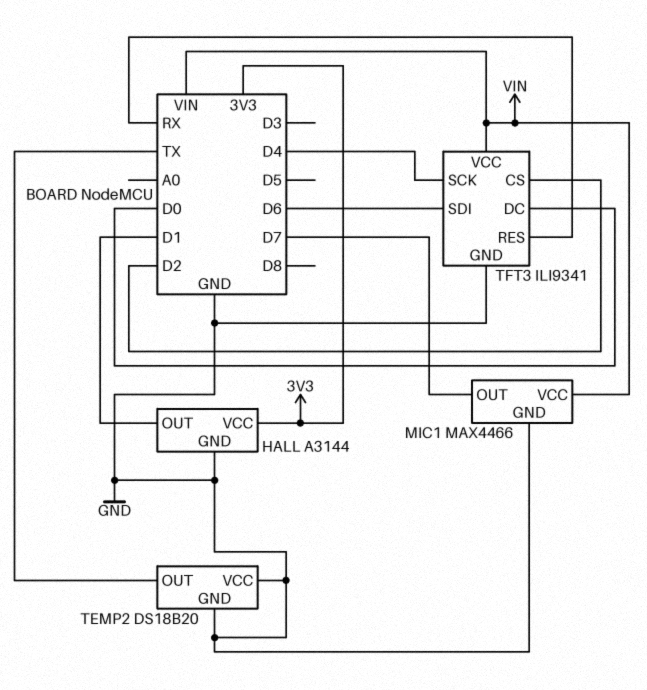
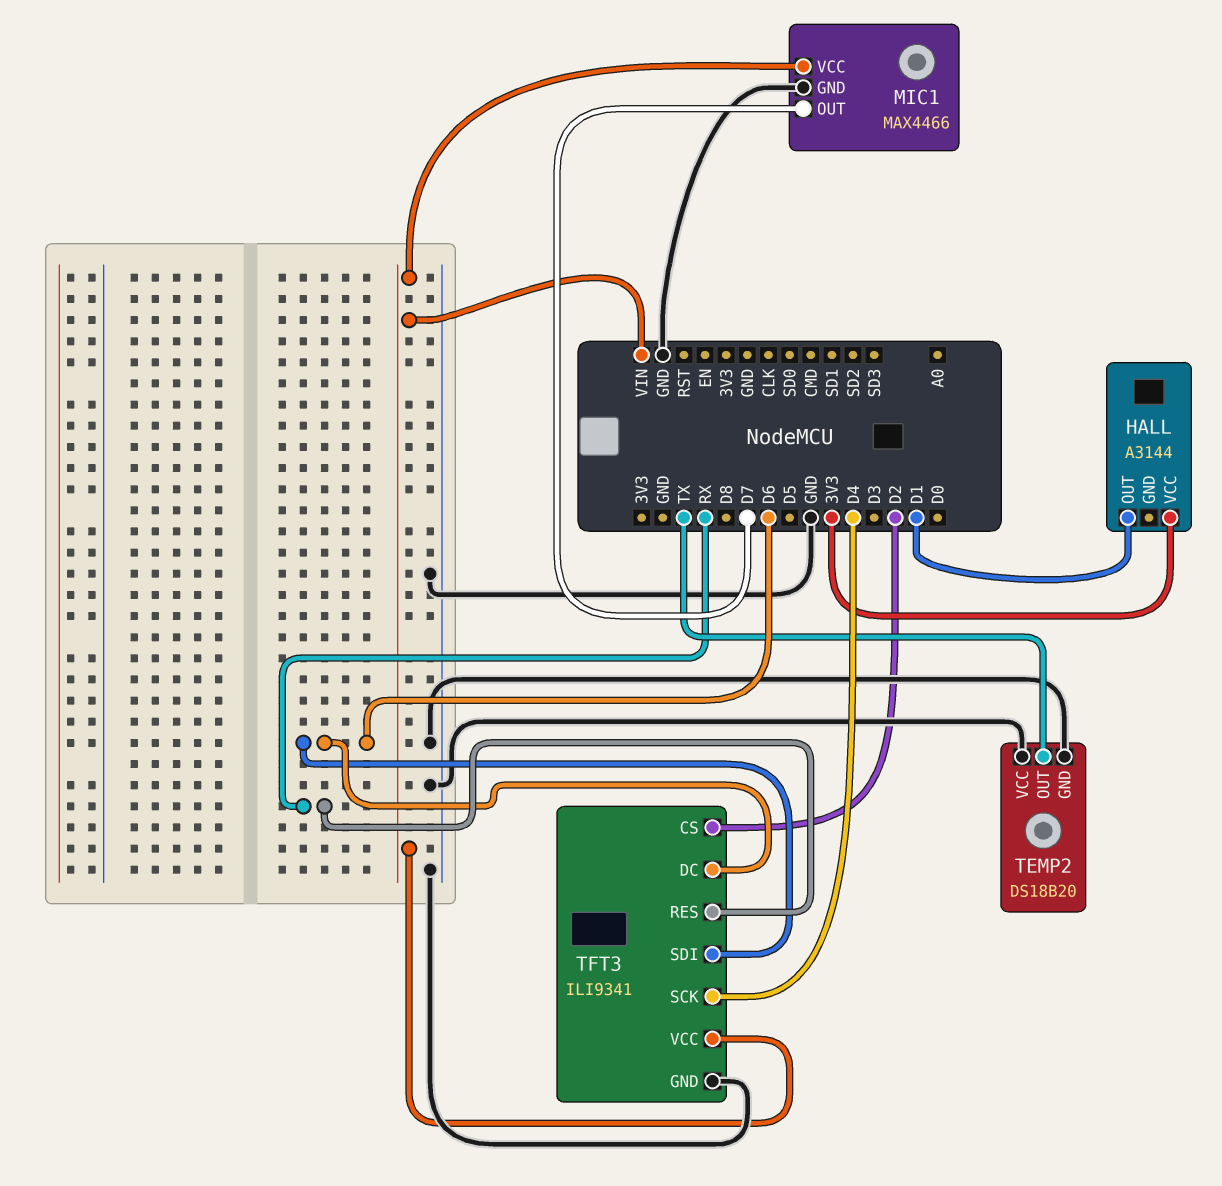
HALL pin GND: GND -> none
TFT3 pin DC: D0 -> D6

